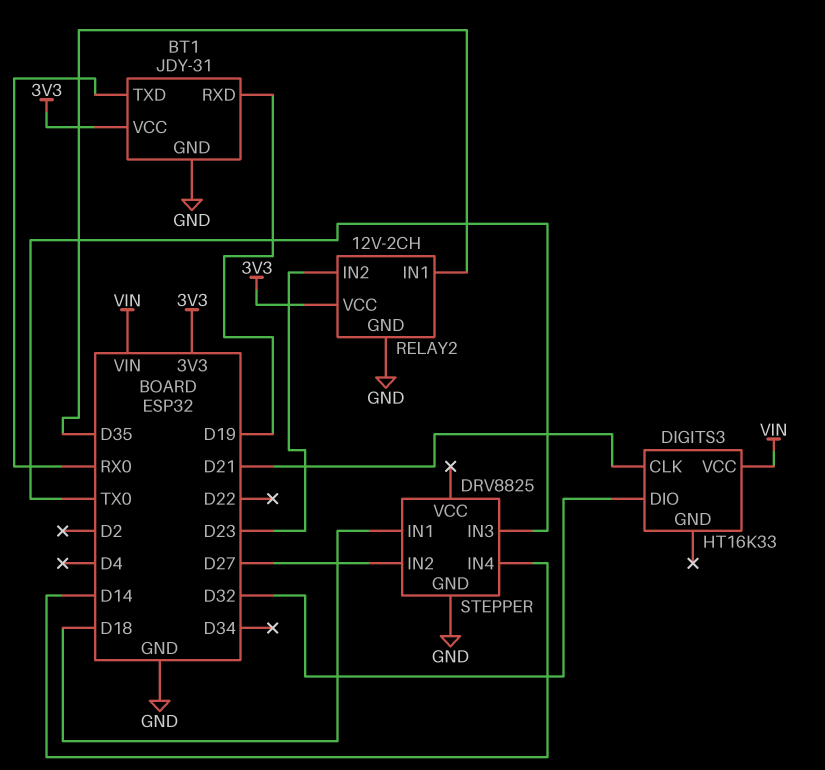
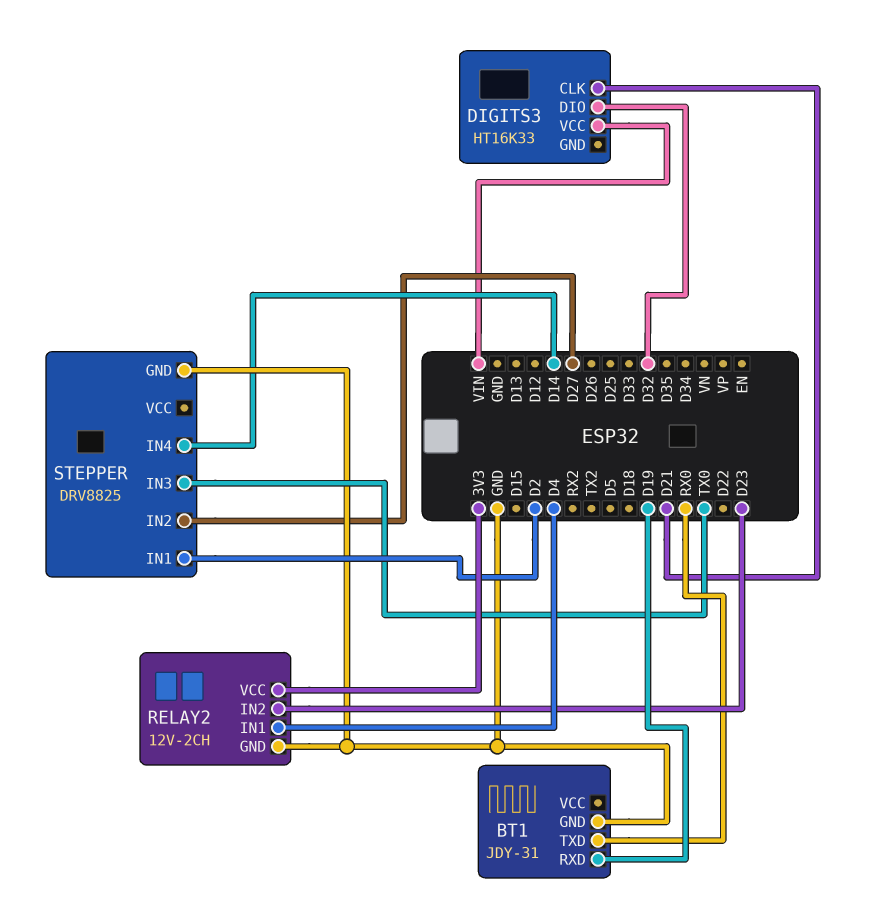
BT1 pin VCC: 3V3 -> none
RELAY2 pin IN1: D35 -> D4
STEPPER pin IN1: D18 -> D2

